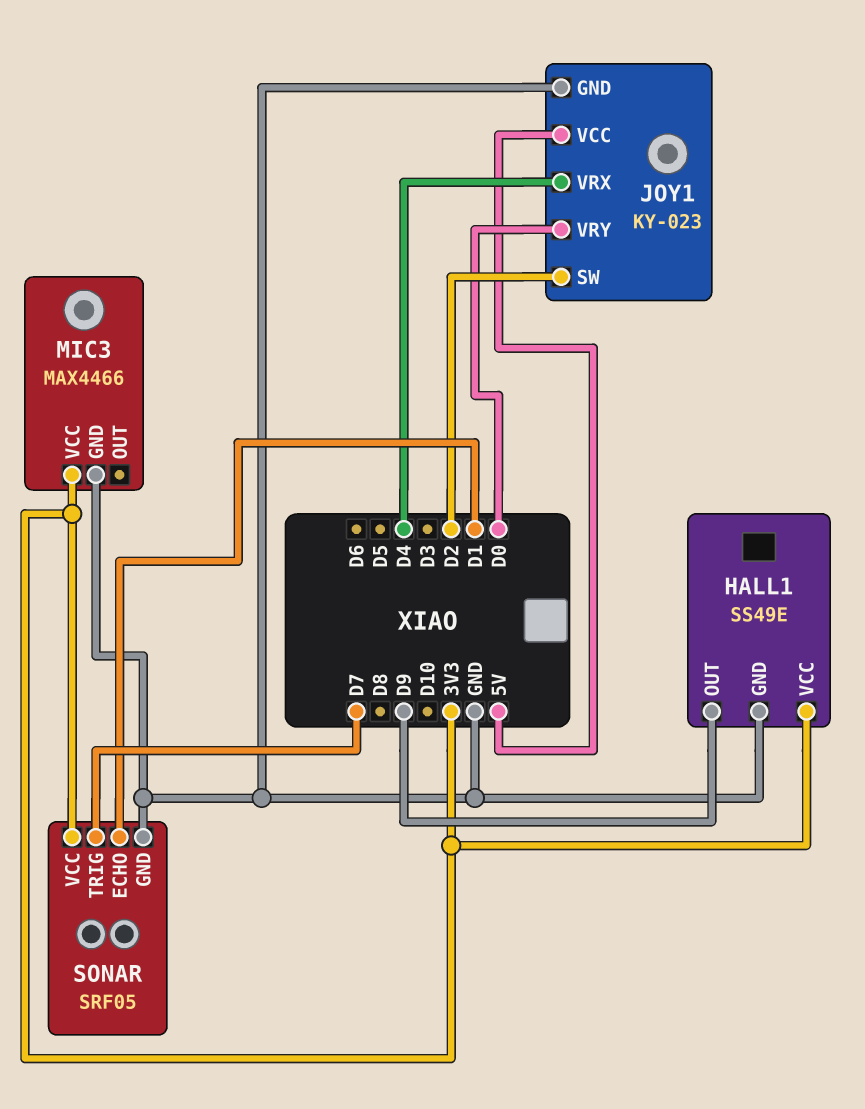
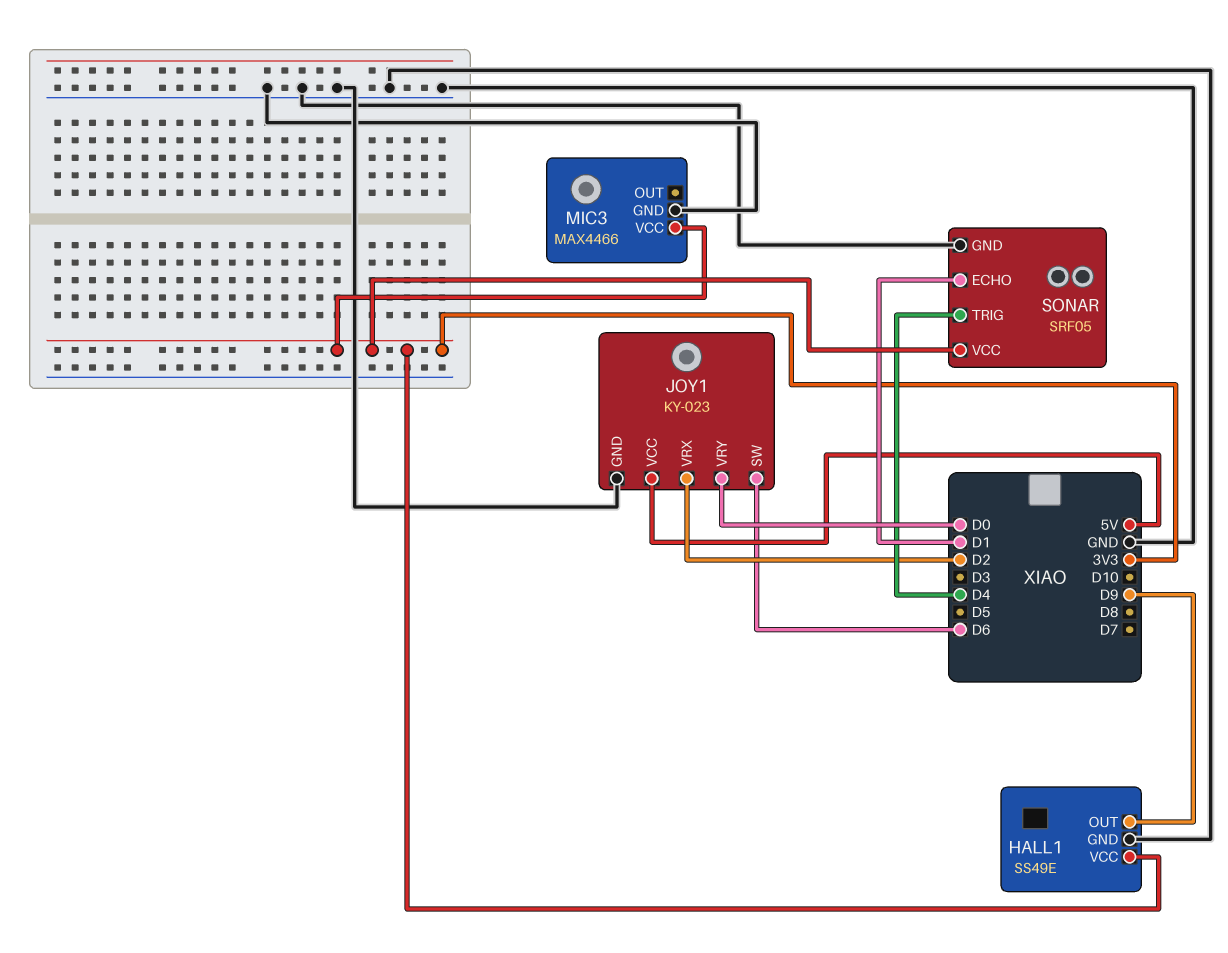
JOY1 pin SW: D2 -> D6
JOY1 pin VRX: D4 -> D2
SONAR pin TRIG: D7 -> D4

